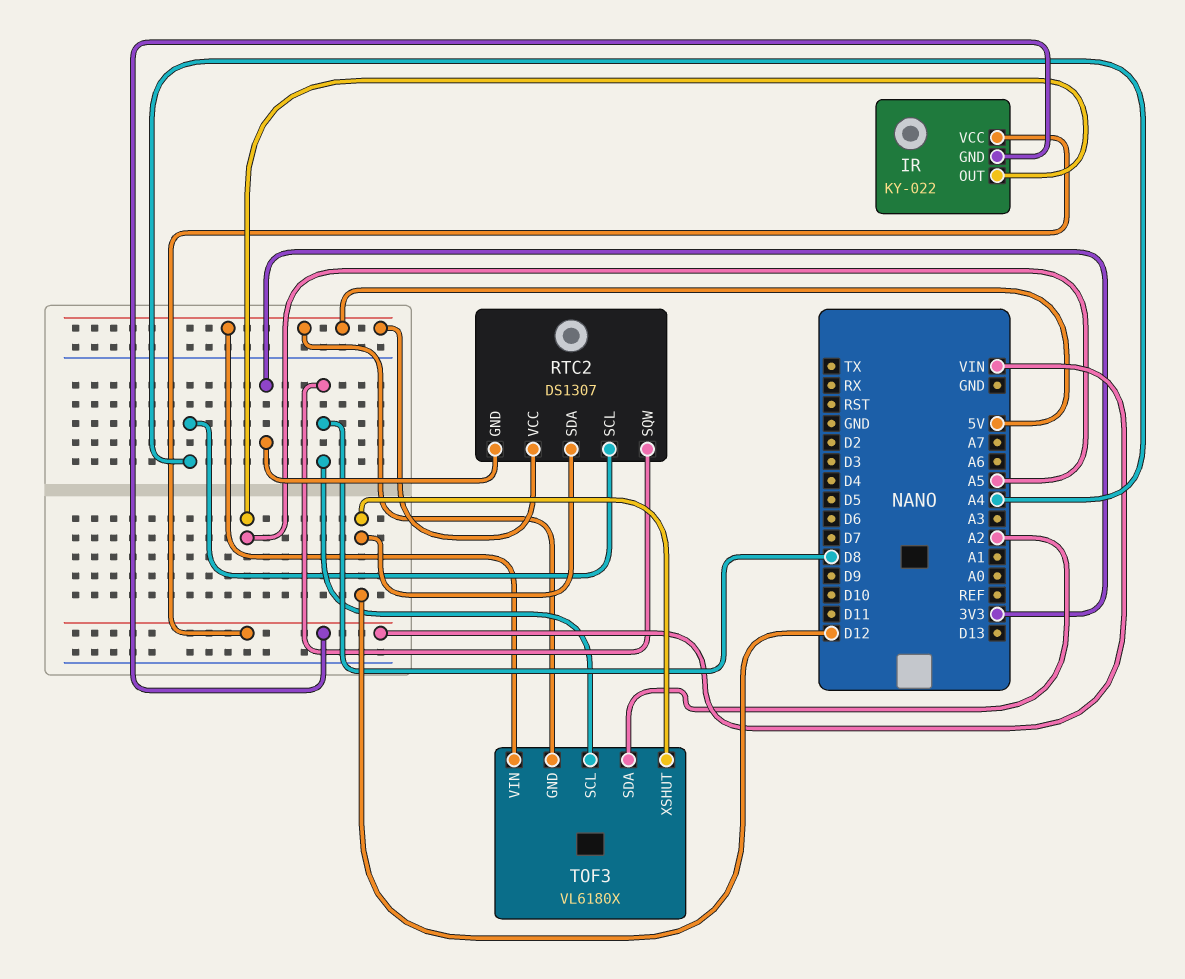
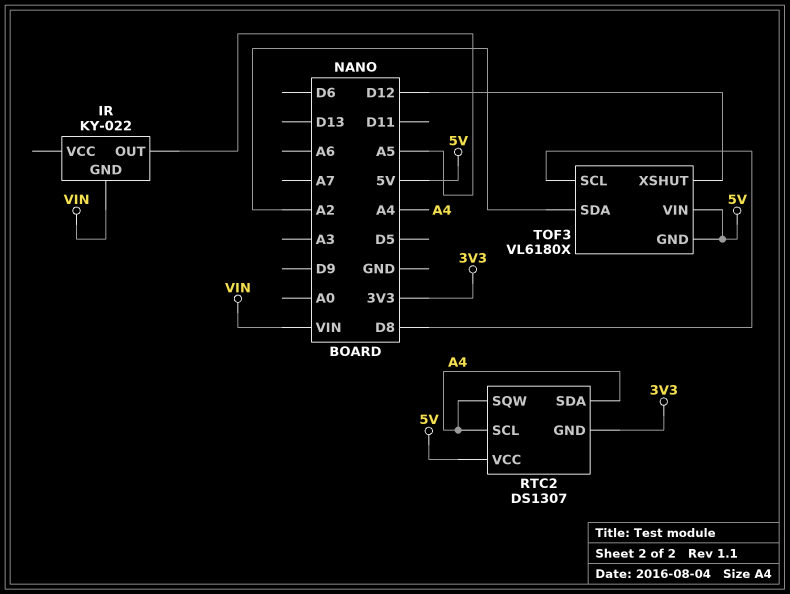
IR pin VCC: VIN -> none
RTC2 pin SDA: D12 -> A4
RTC2 pin SQW: D8 -> A4

